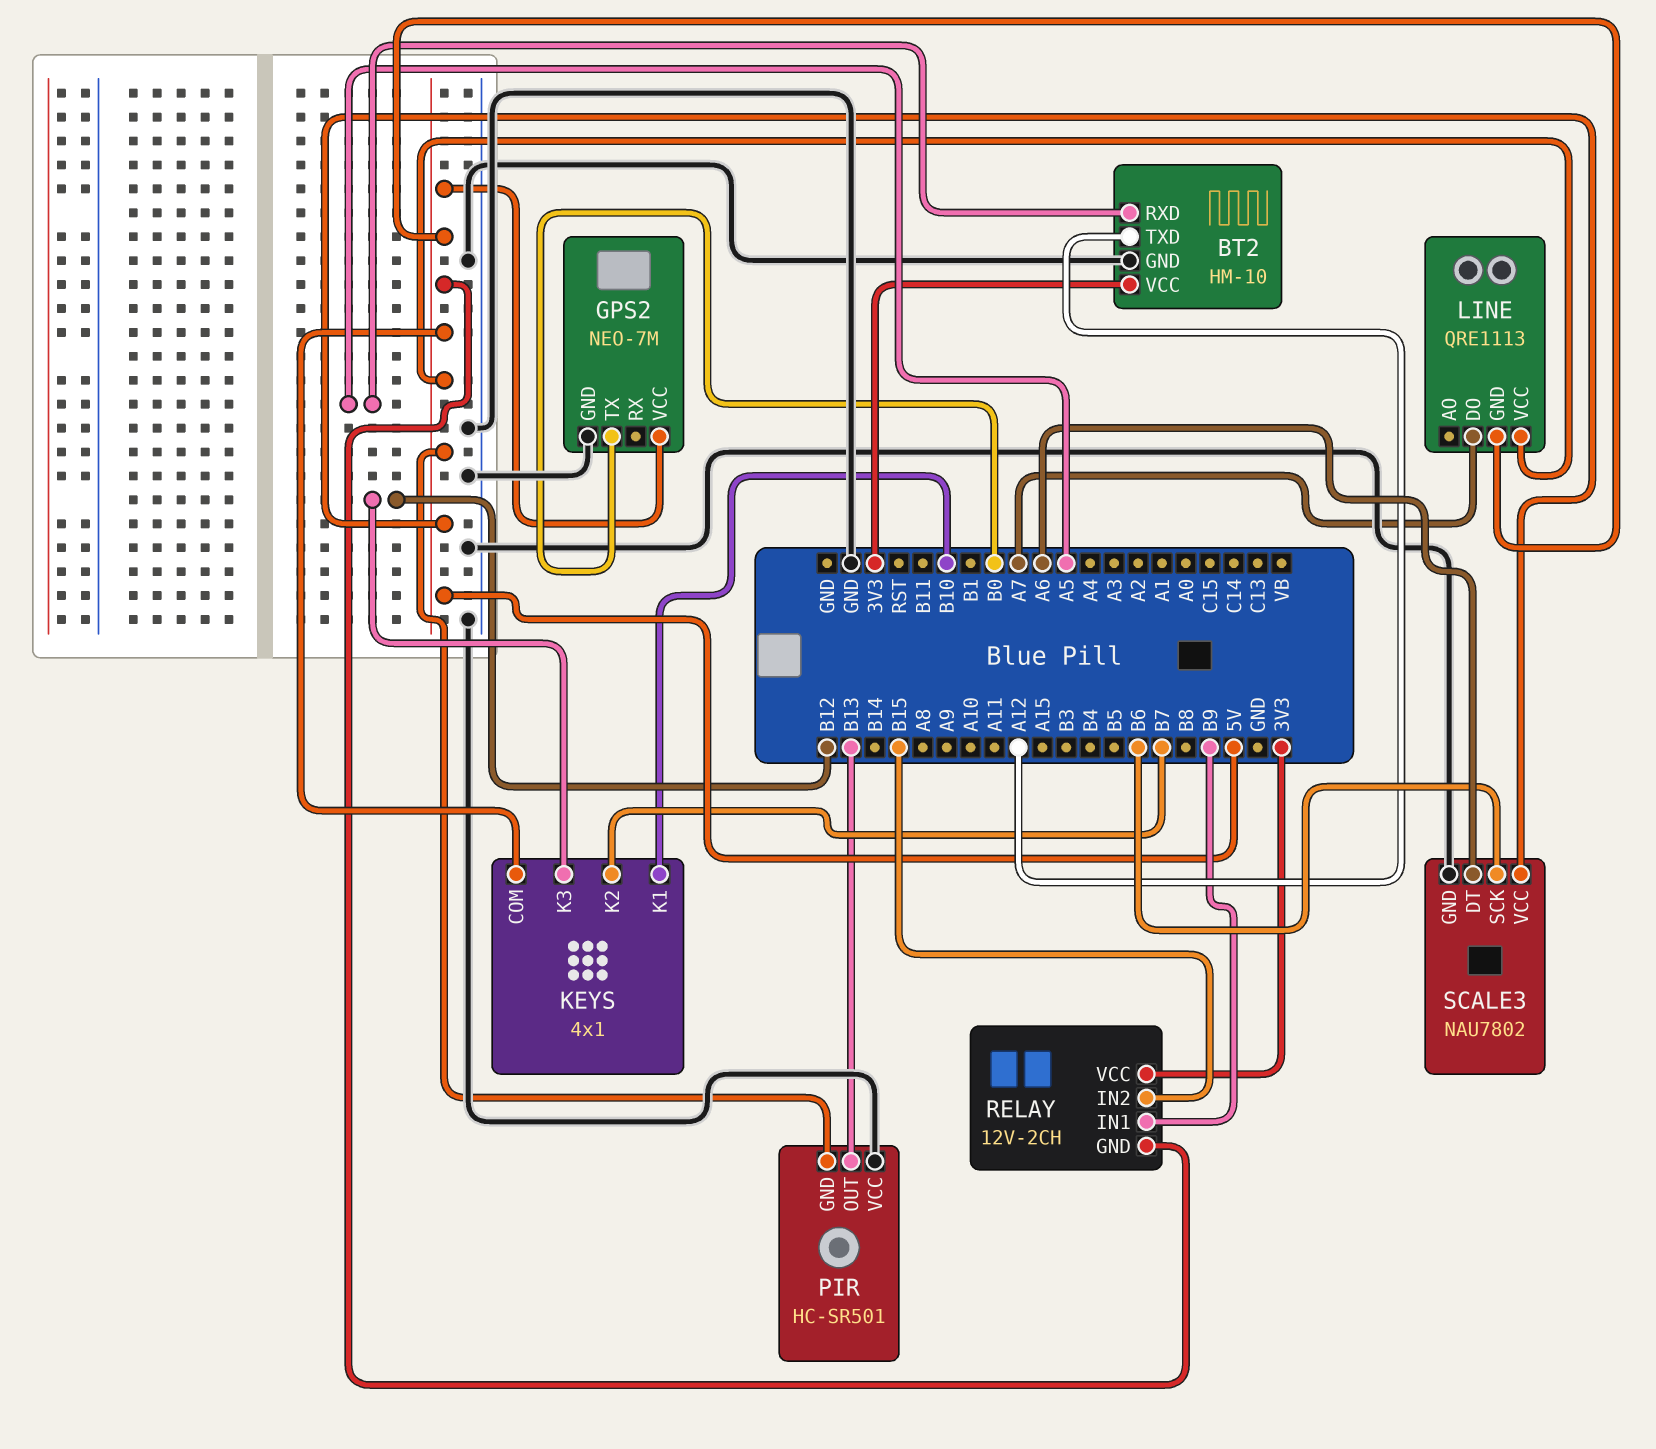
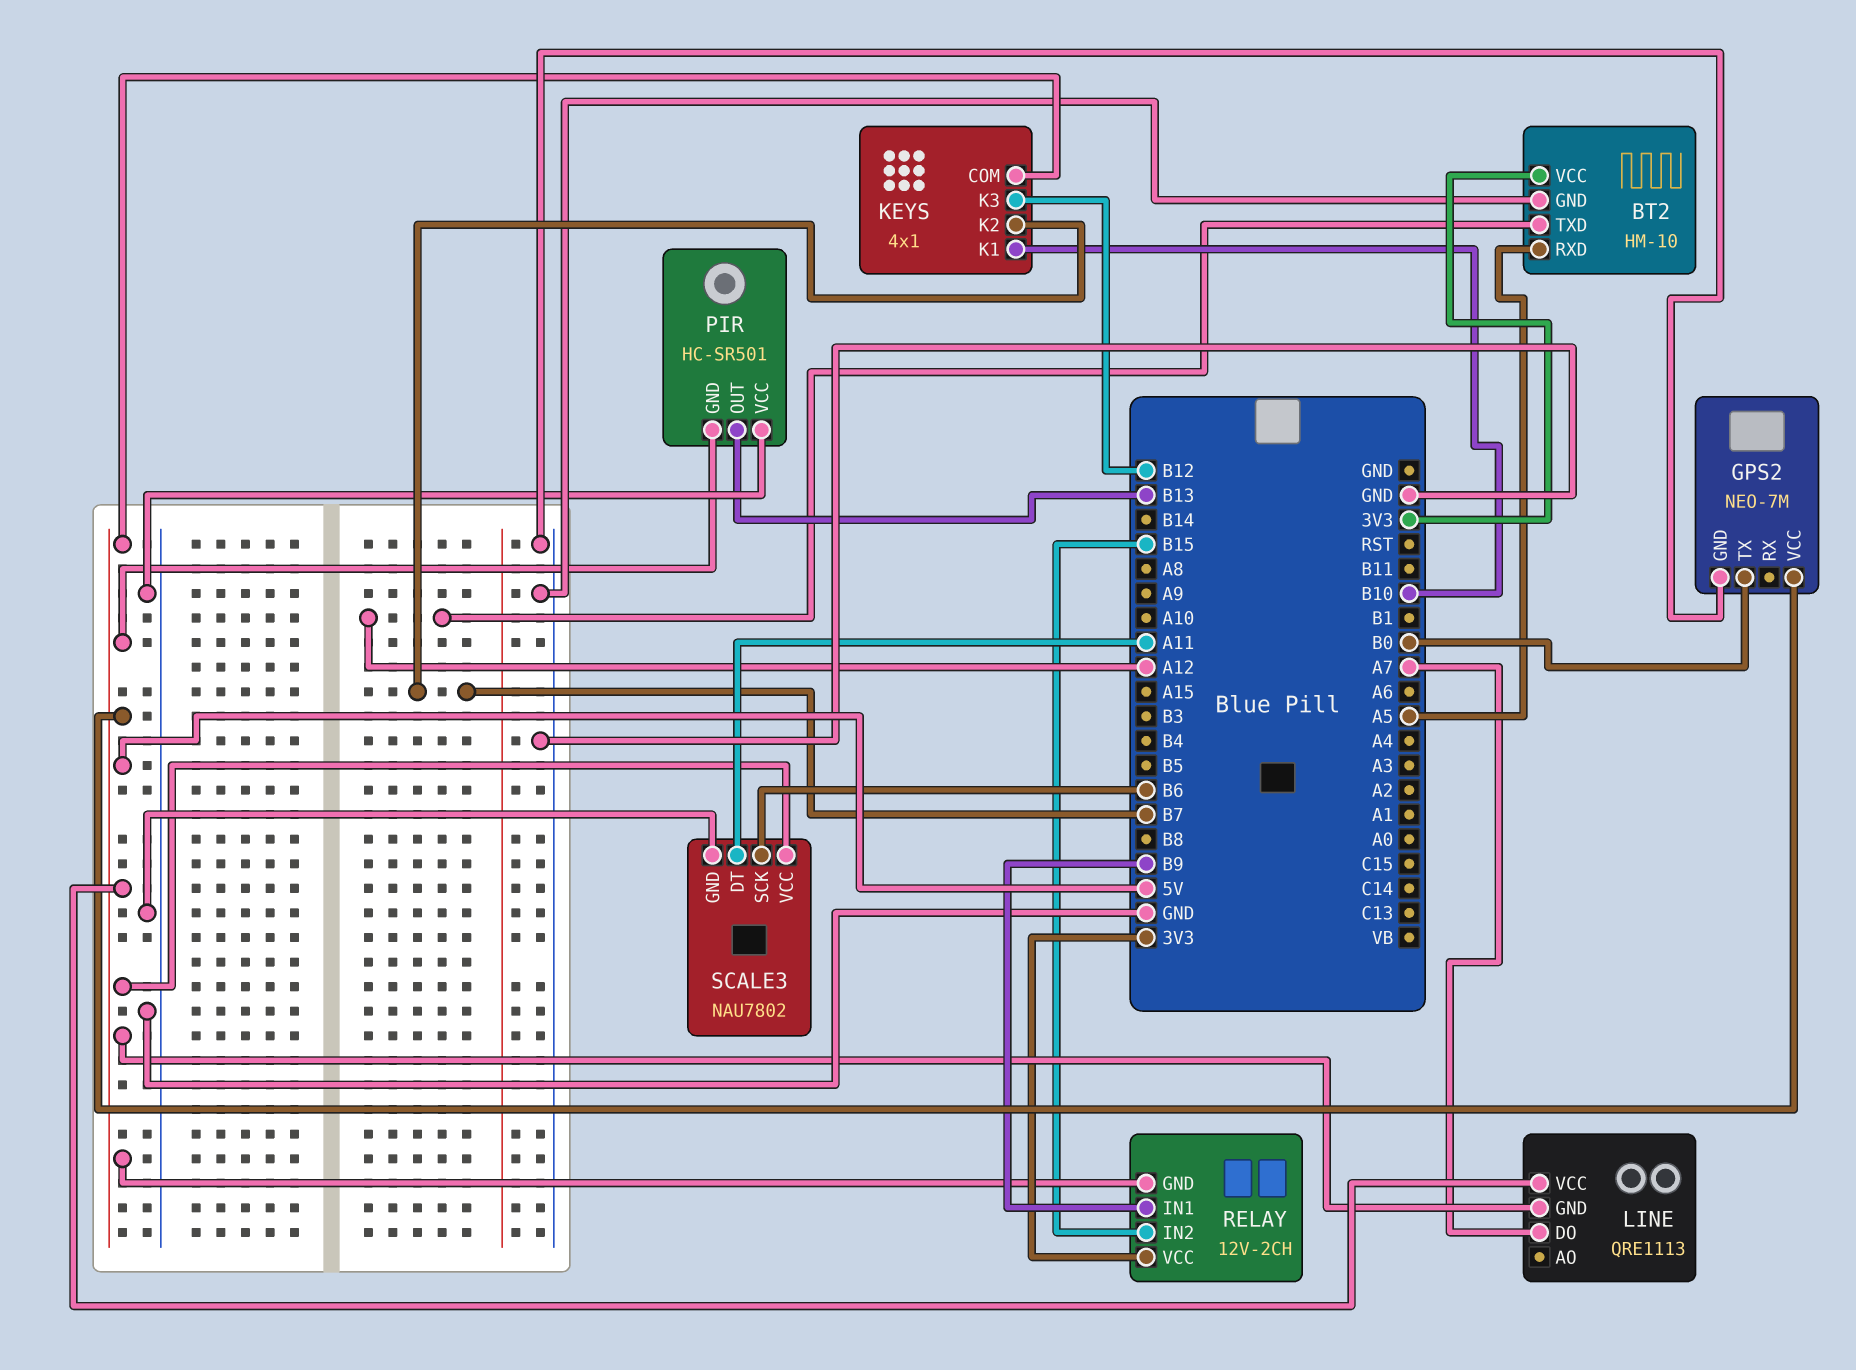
SCALE3 pin DT: A6 -> A11

